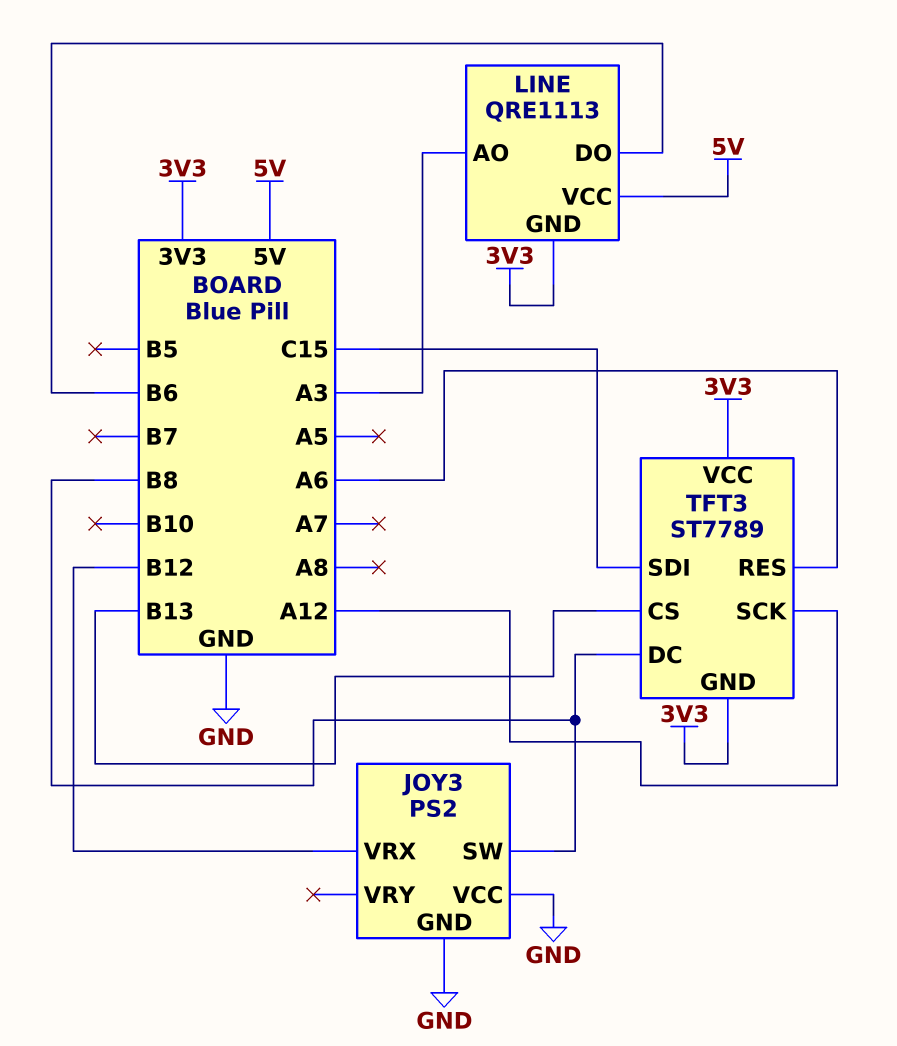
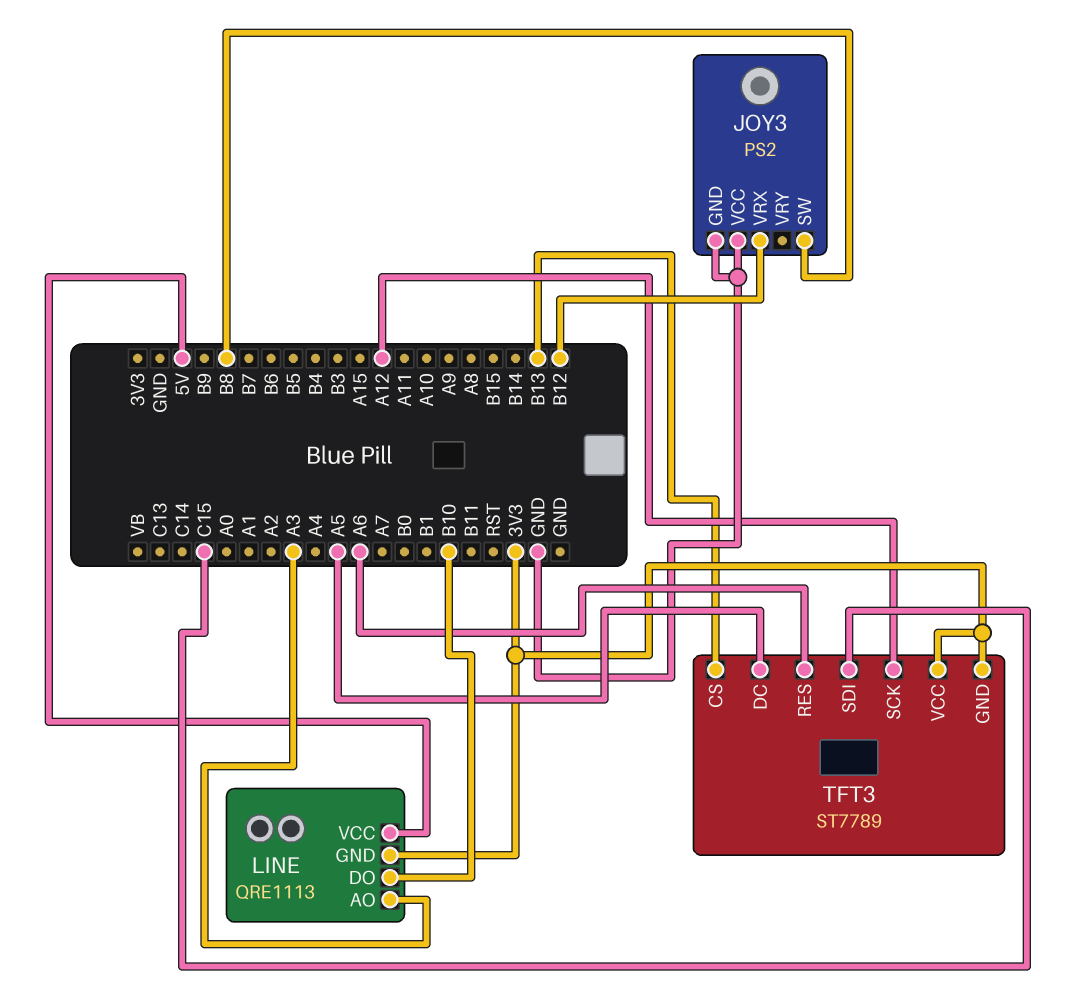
LINE pin DO: B6 -> B10
TFT3 pin DC: B8 -> A5

